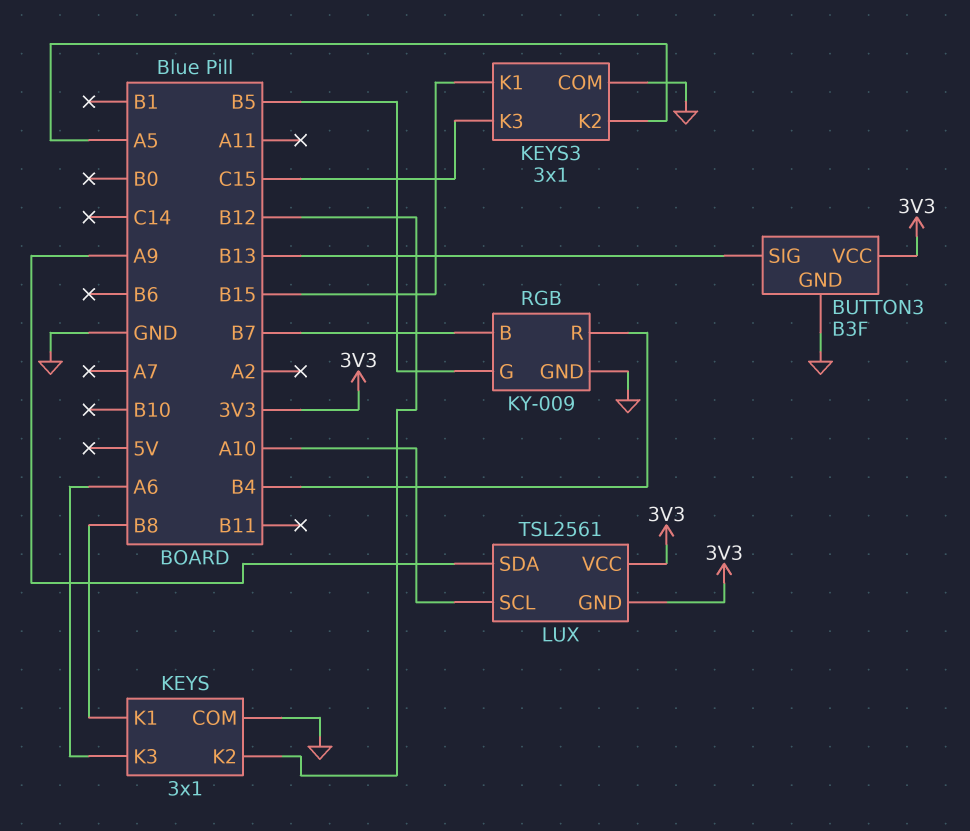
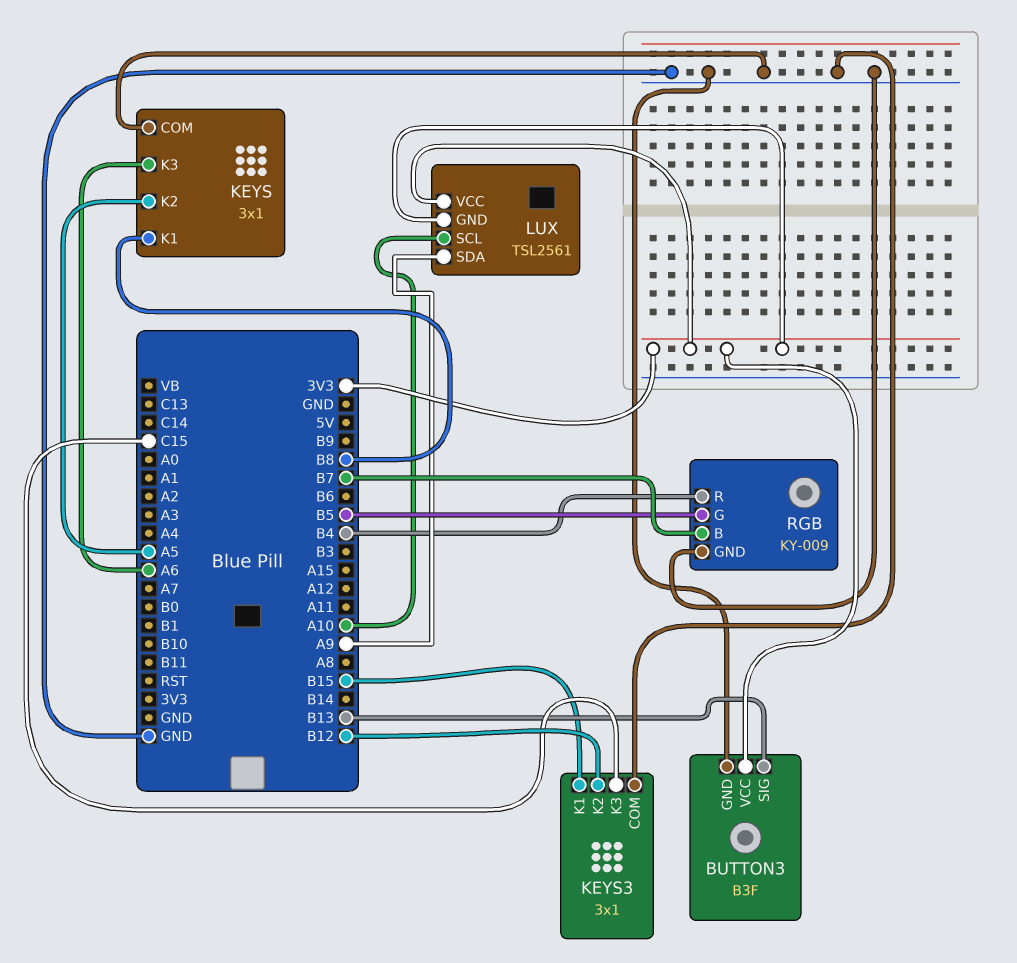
KEYS pin K2: B12 -> A5
KEYS3 pin K2: A5 -> B12

